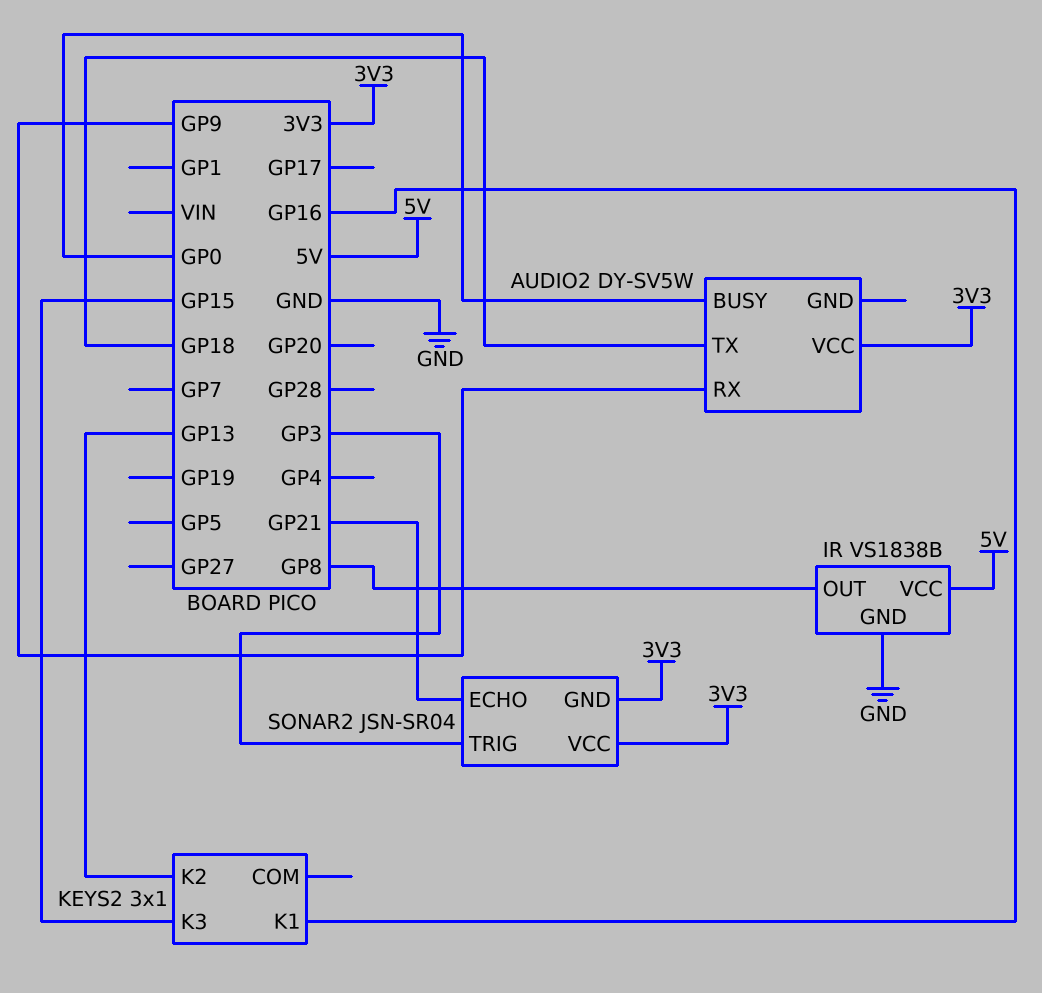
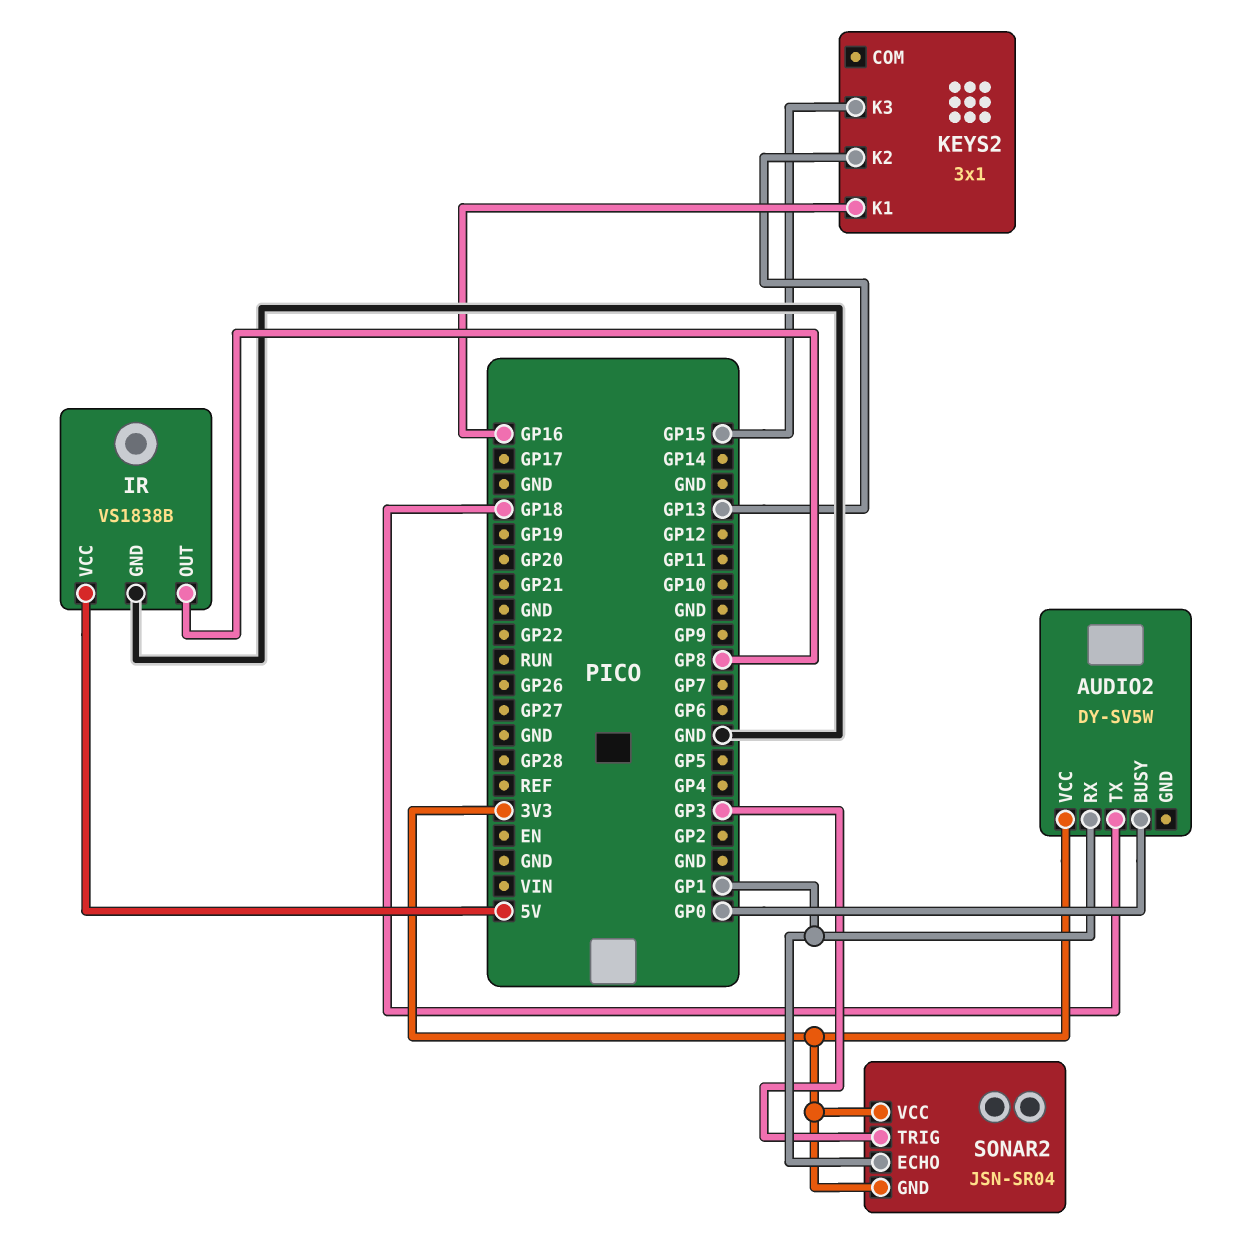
AUDIO2 pin RX: GP9 -> GP1
SONAR2 pin ECHO: GP21 -> GP1

